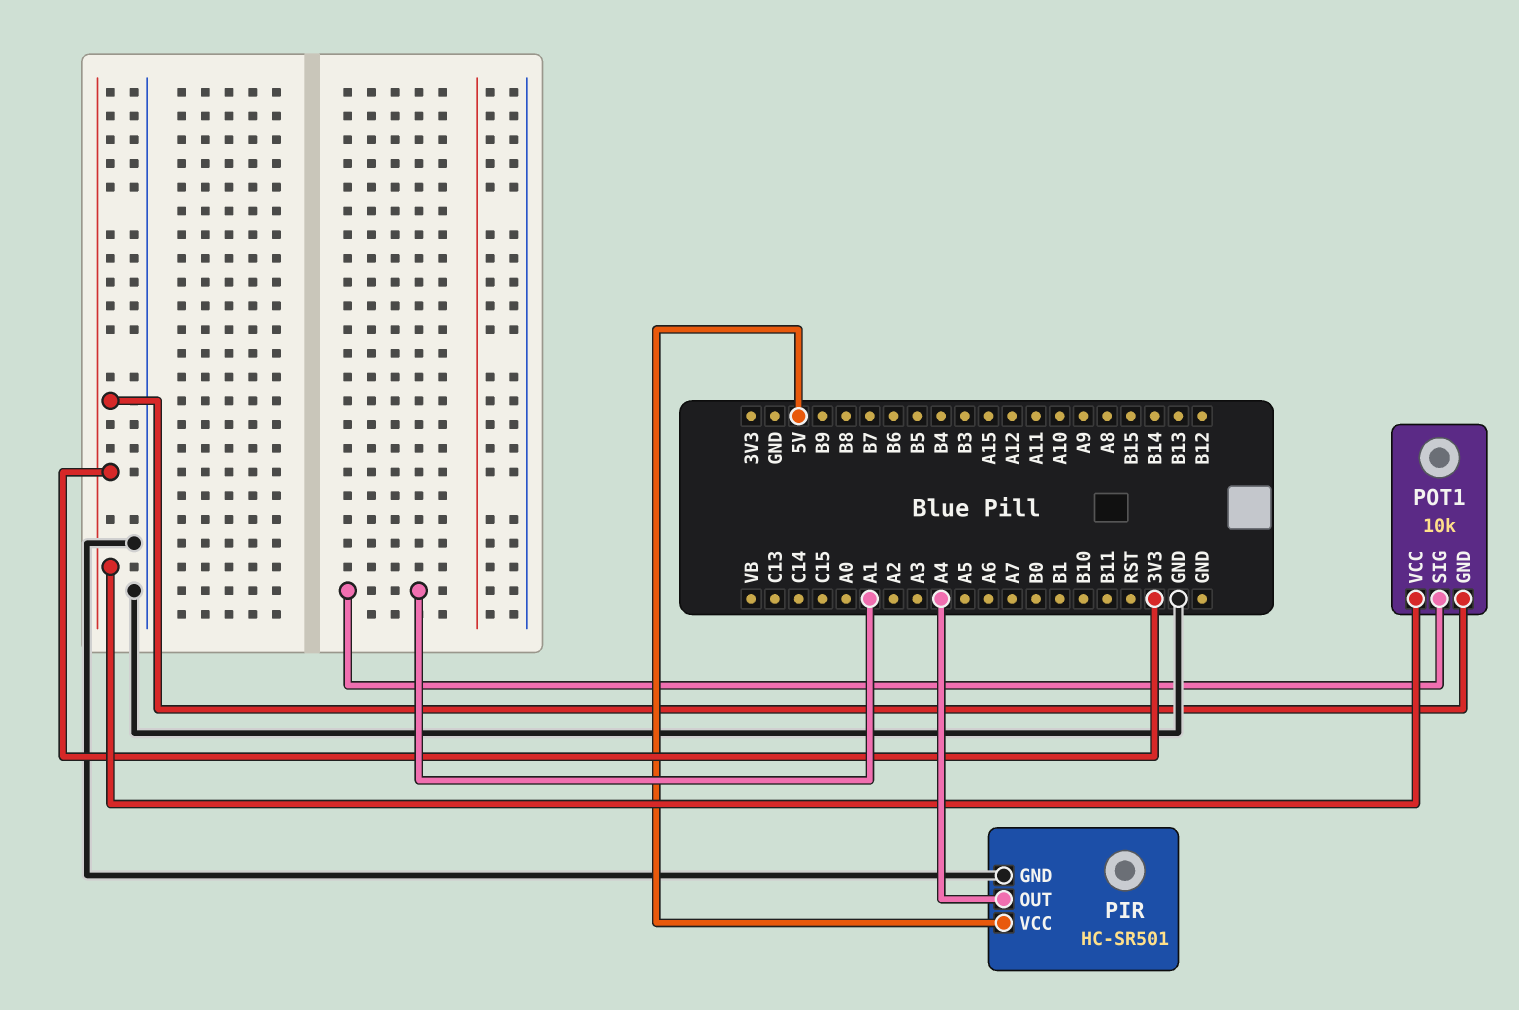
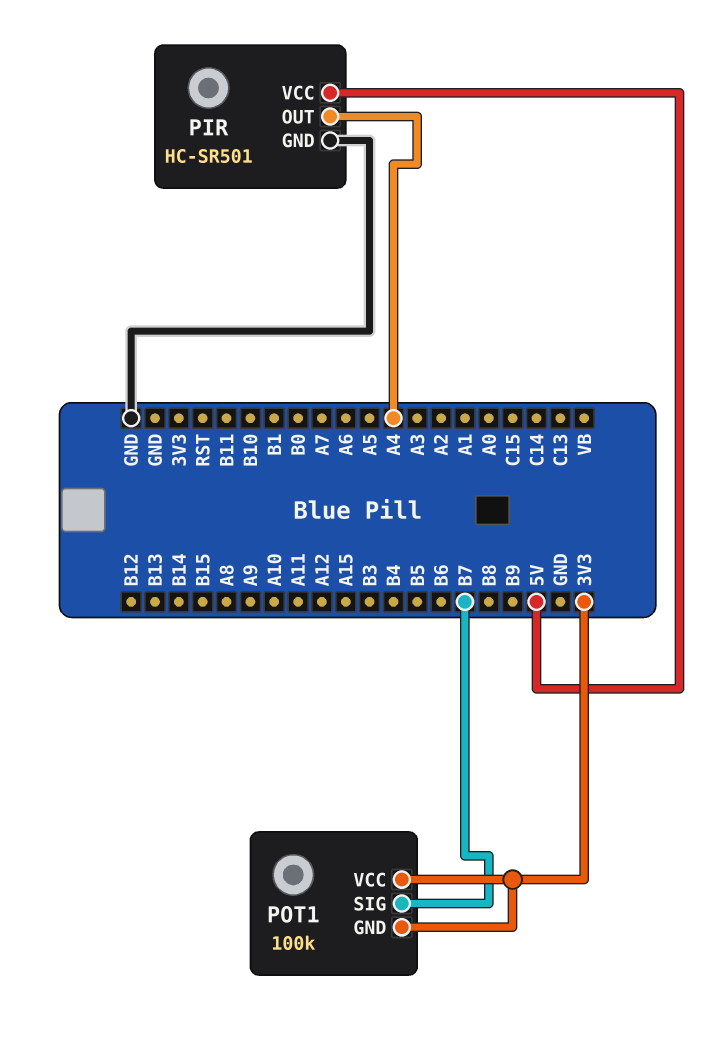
POT1: 10k -> 100k
POT1 pin SIG: A1 -> B7

